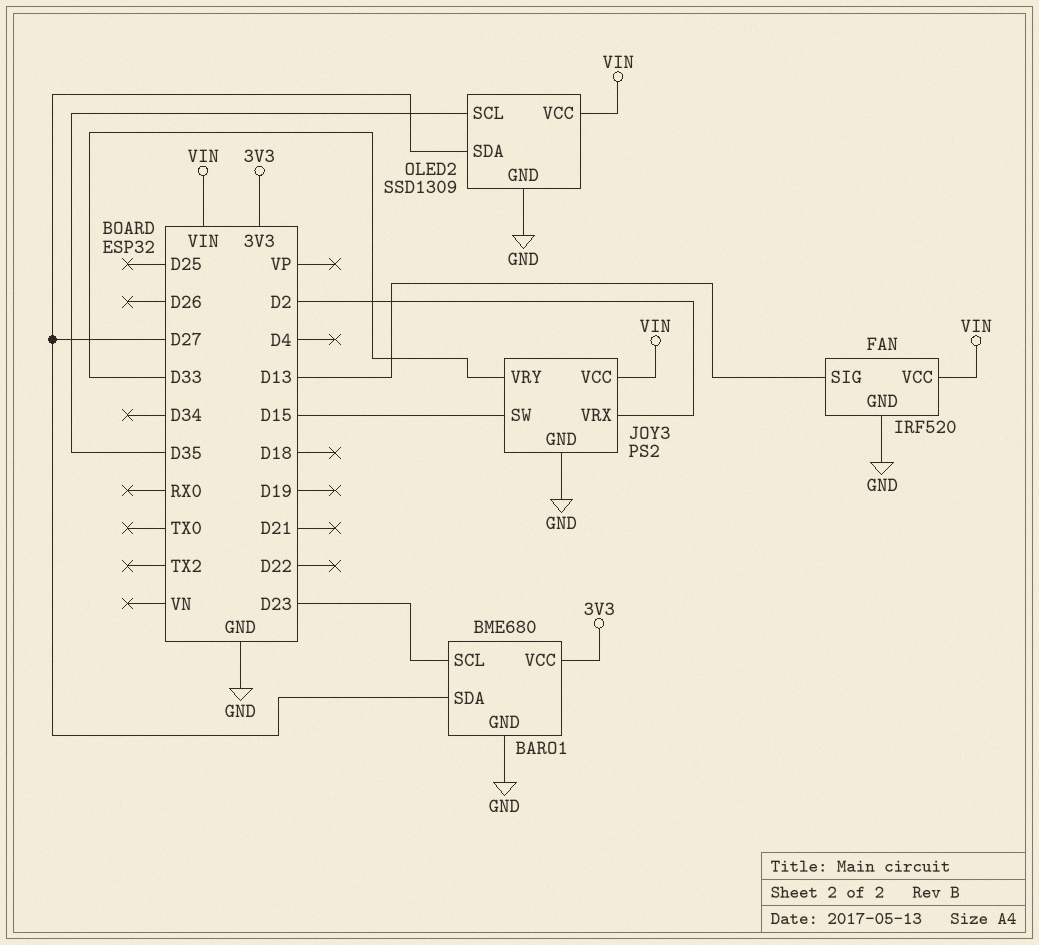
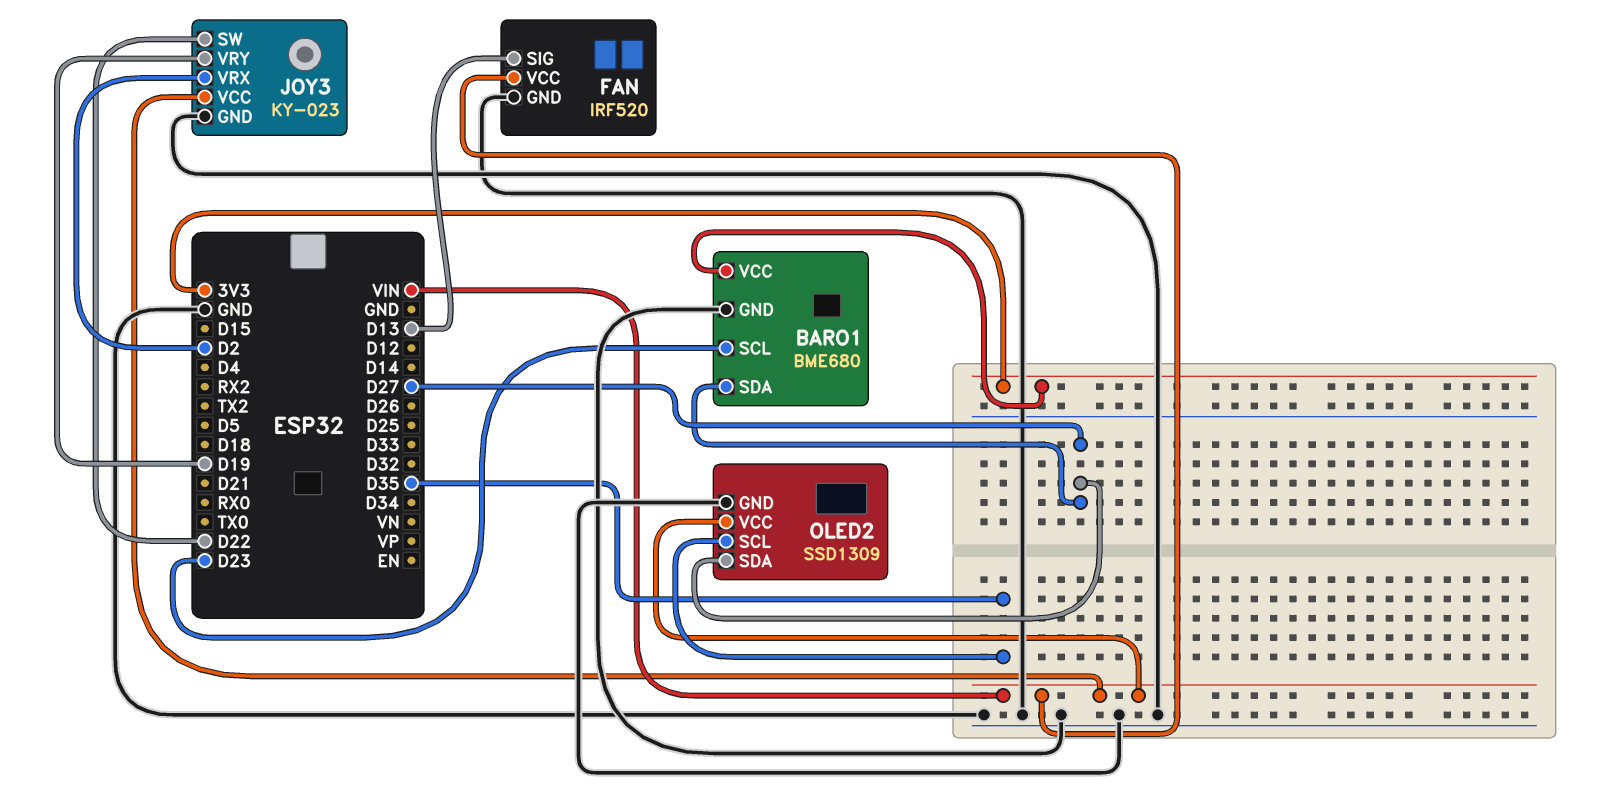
JOY3: PS2 -> KY-023
JOY3 pin SW: D15 -> D22
JOY3 pin VRY: D33 -> D19

